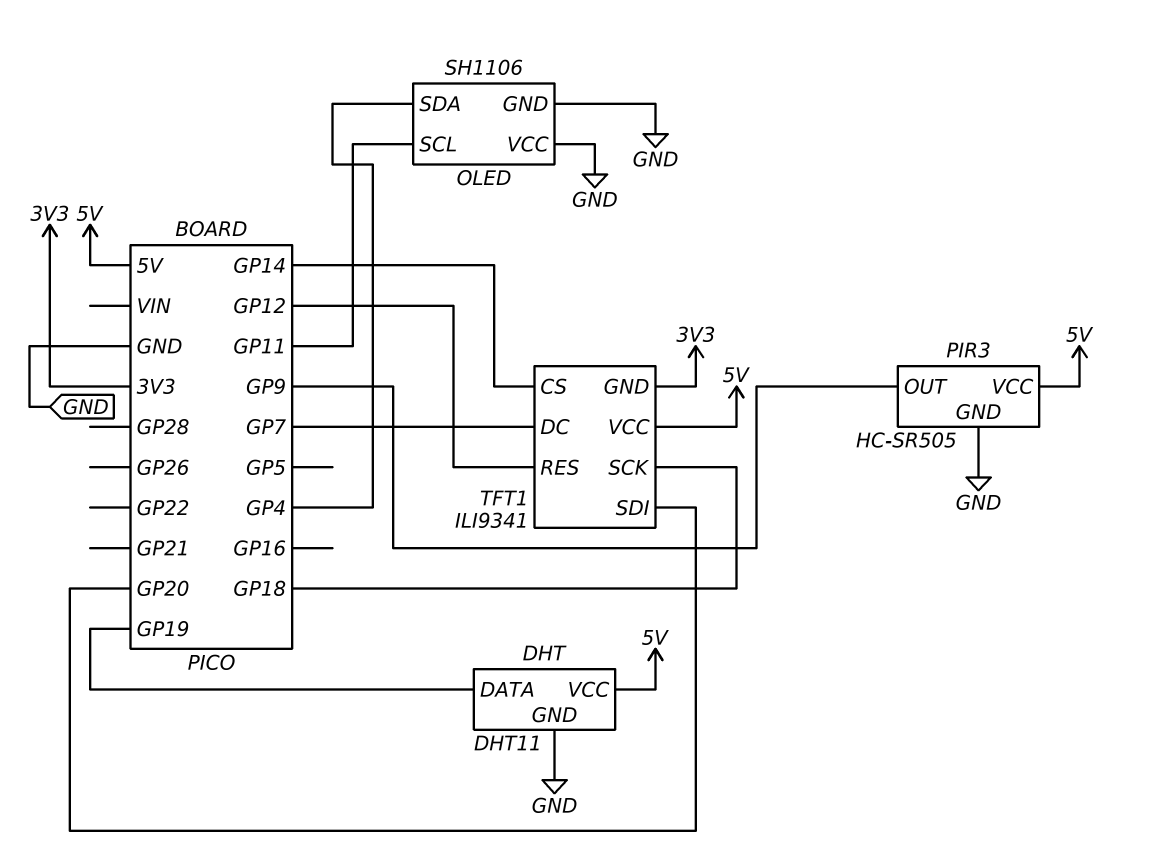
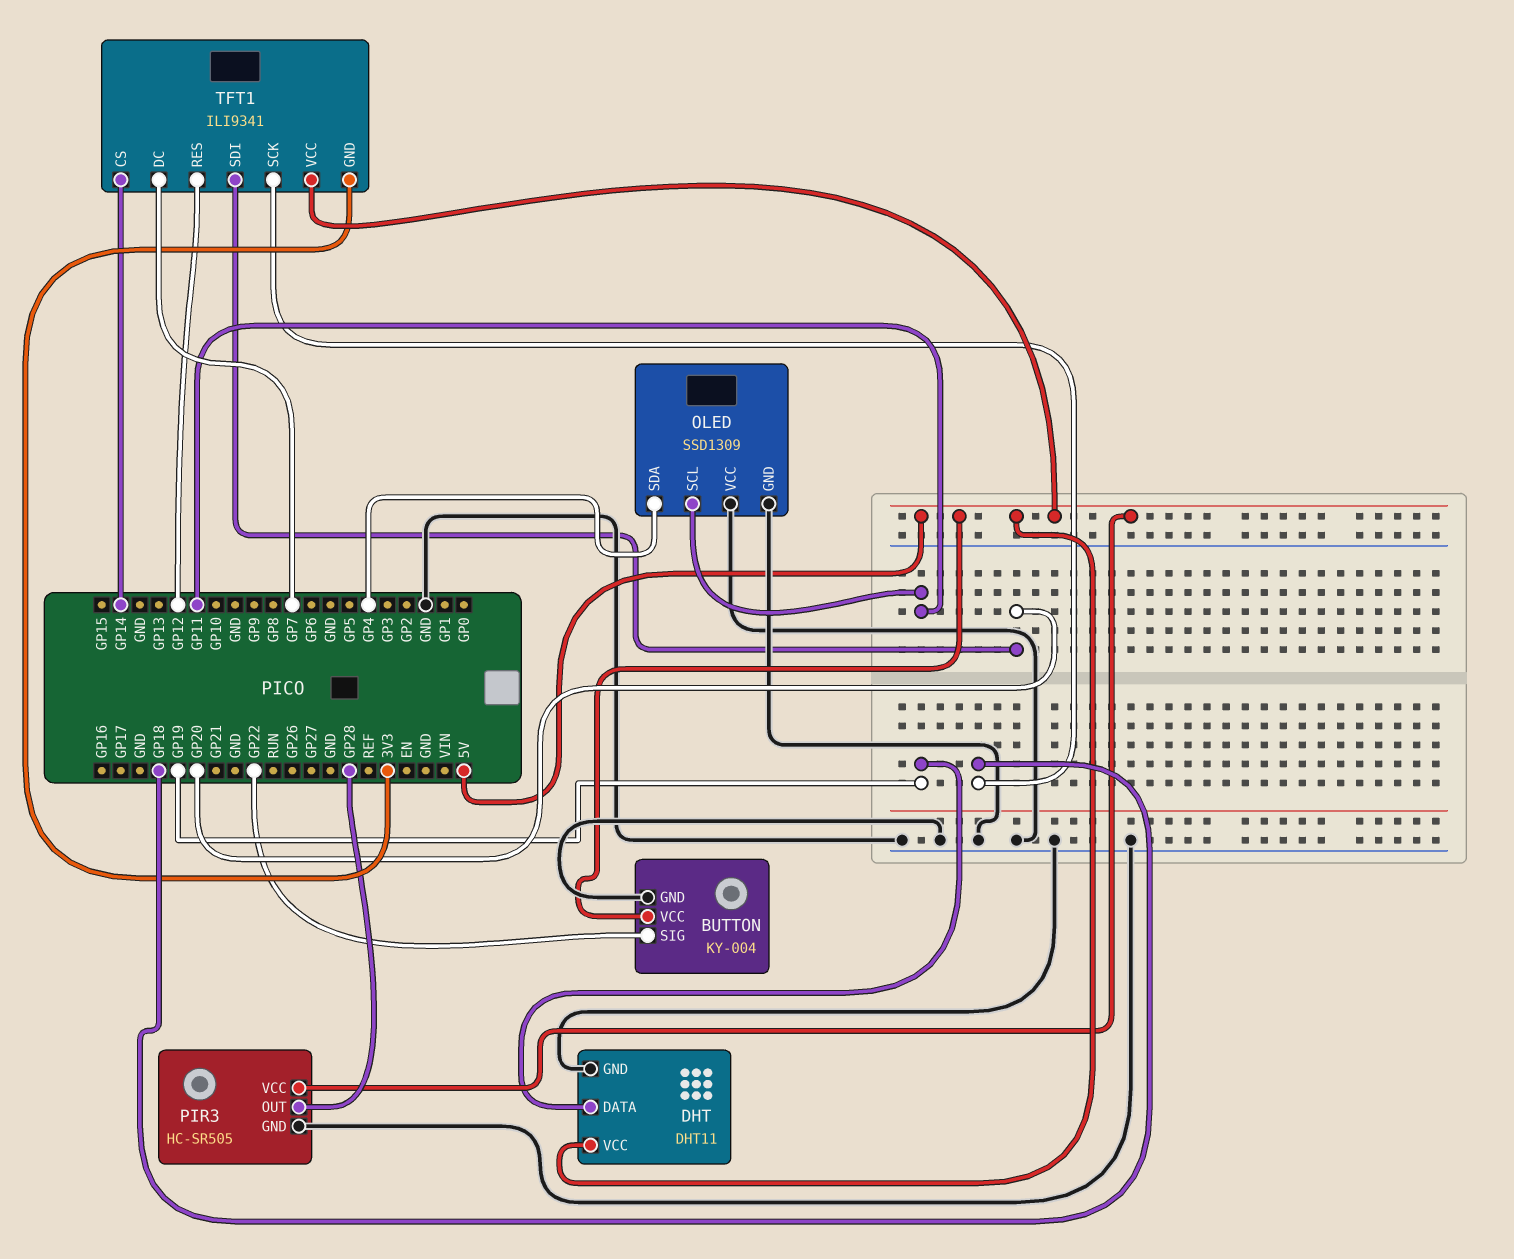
BUTTON: none -> KY-004
BUTTON pin GND: none -> GND
BUTTON pin SIG: none -> GP22
BUTTON pin VCC: none -> 5V
OLED: SH1106 -> SSD1309
PIR3 pin OUT: GP9 -> GP28

